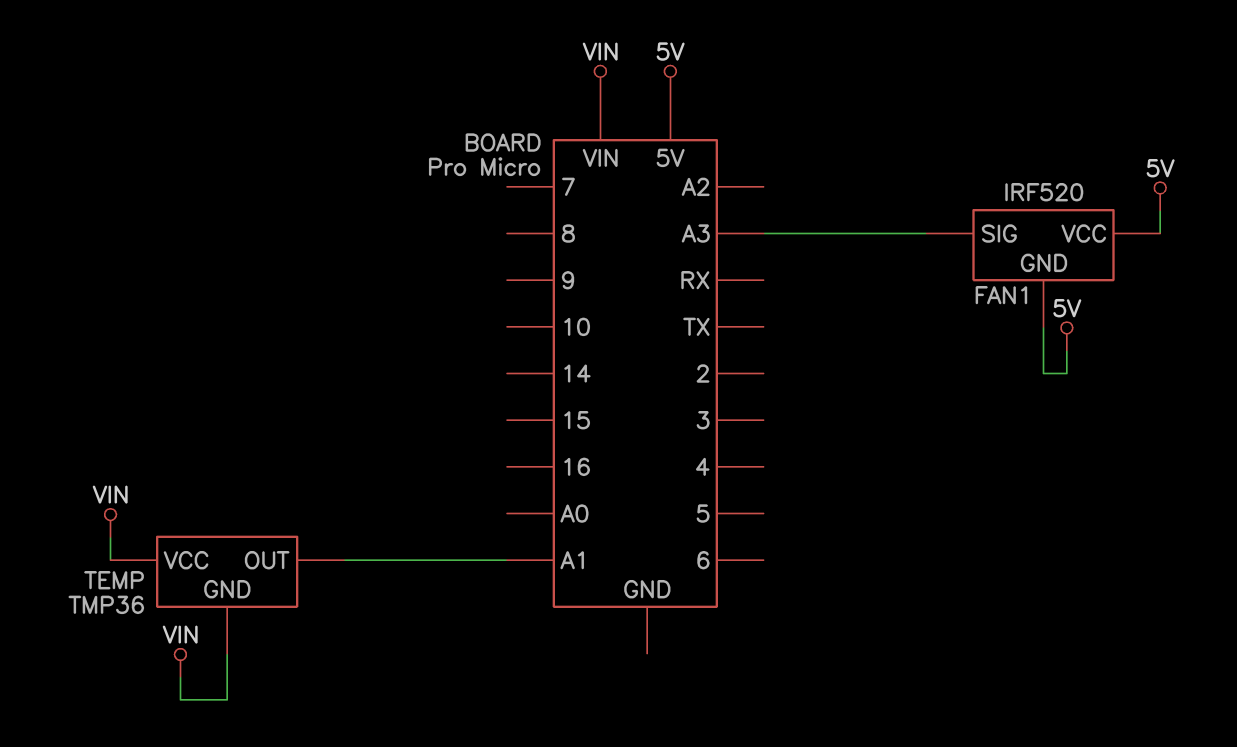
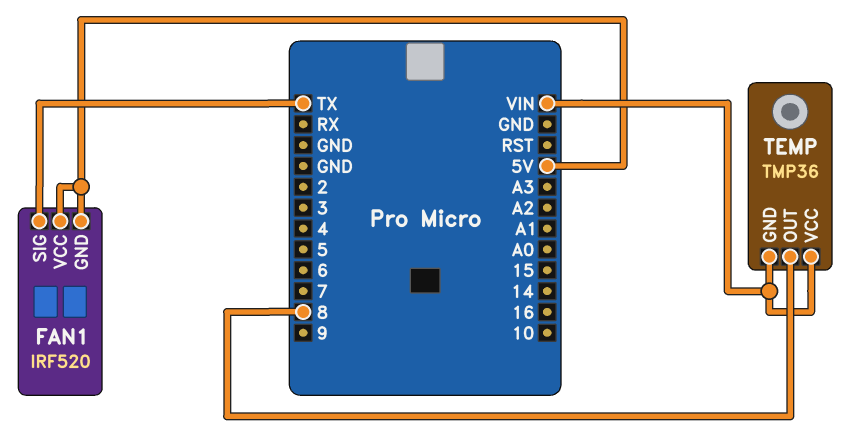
FAN1 pin SIG: A3 -> TX
TEMP pin OUT: A1 -> 8

